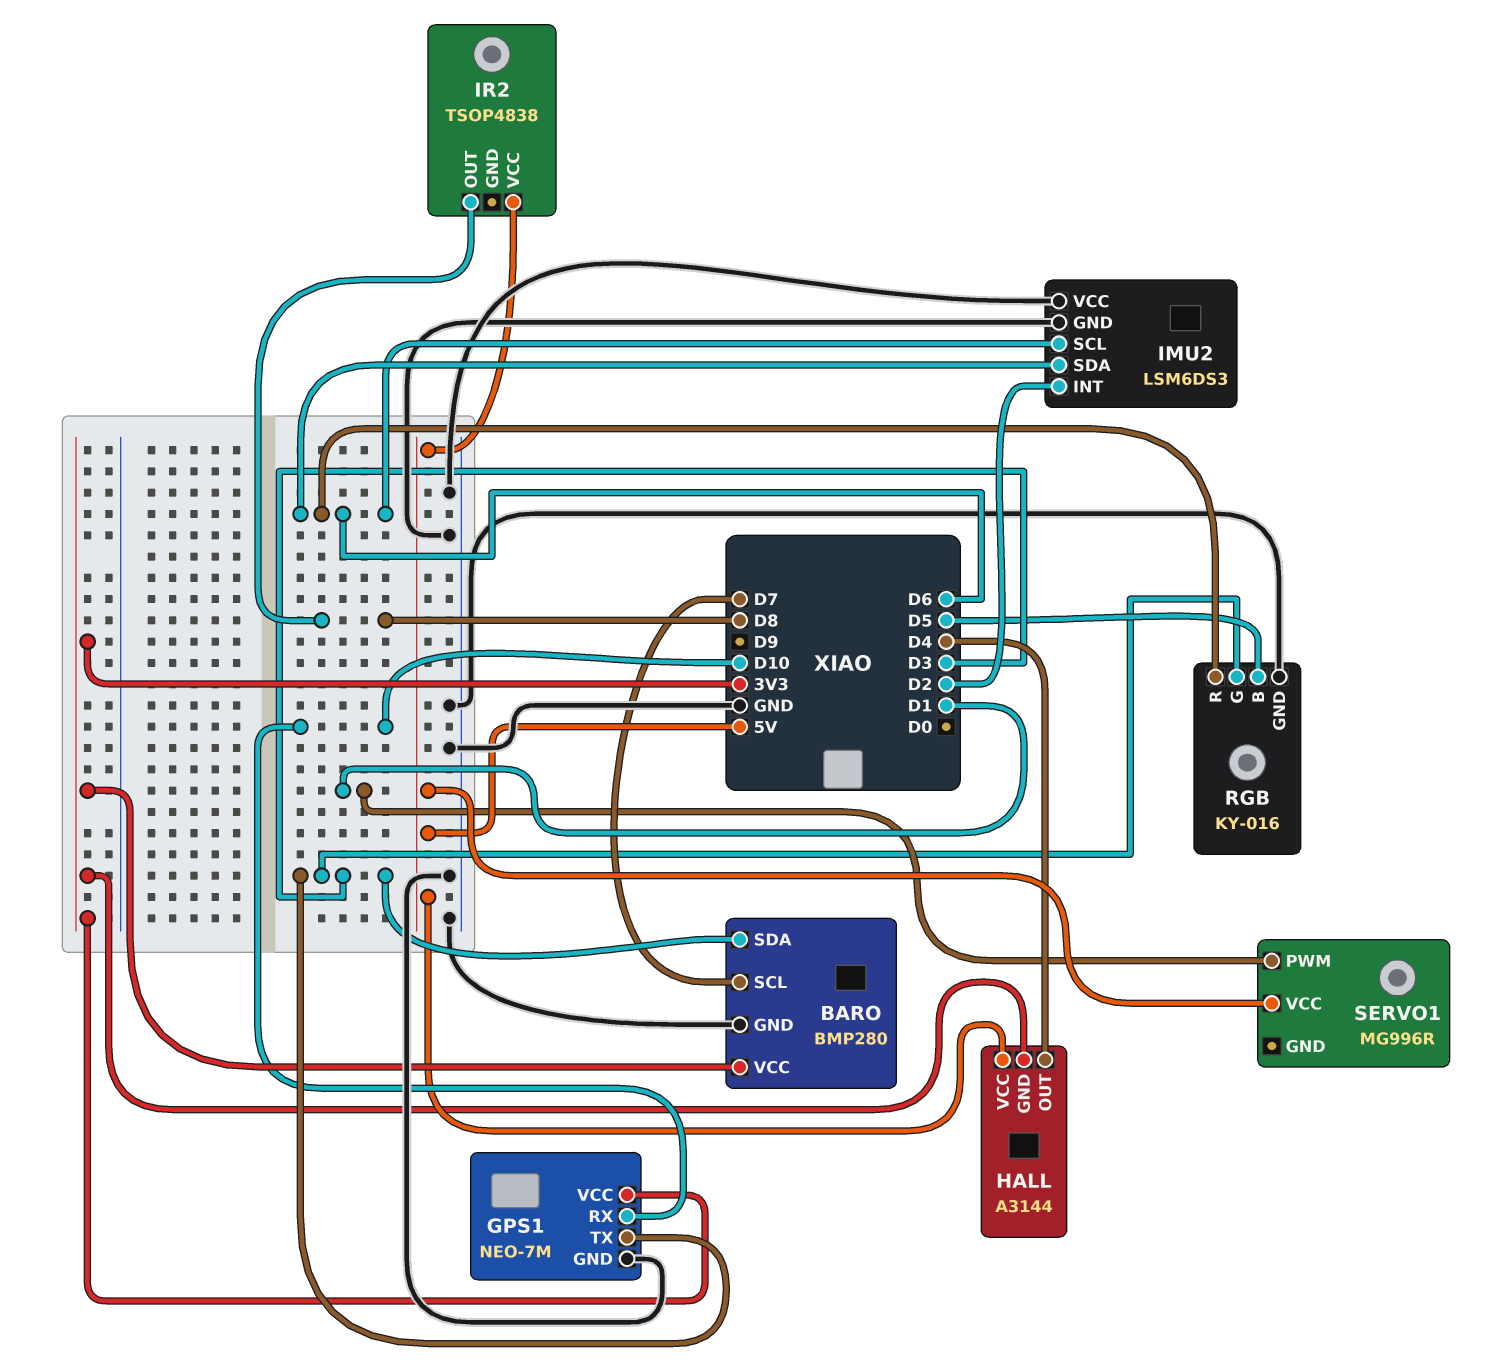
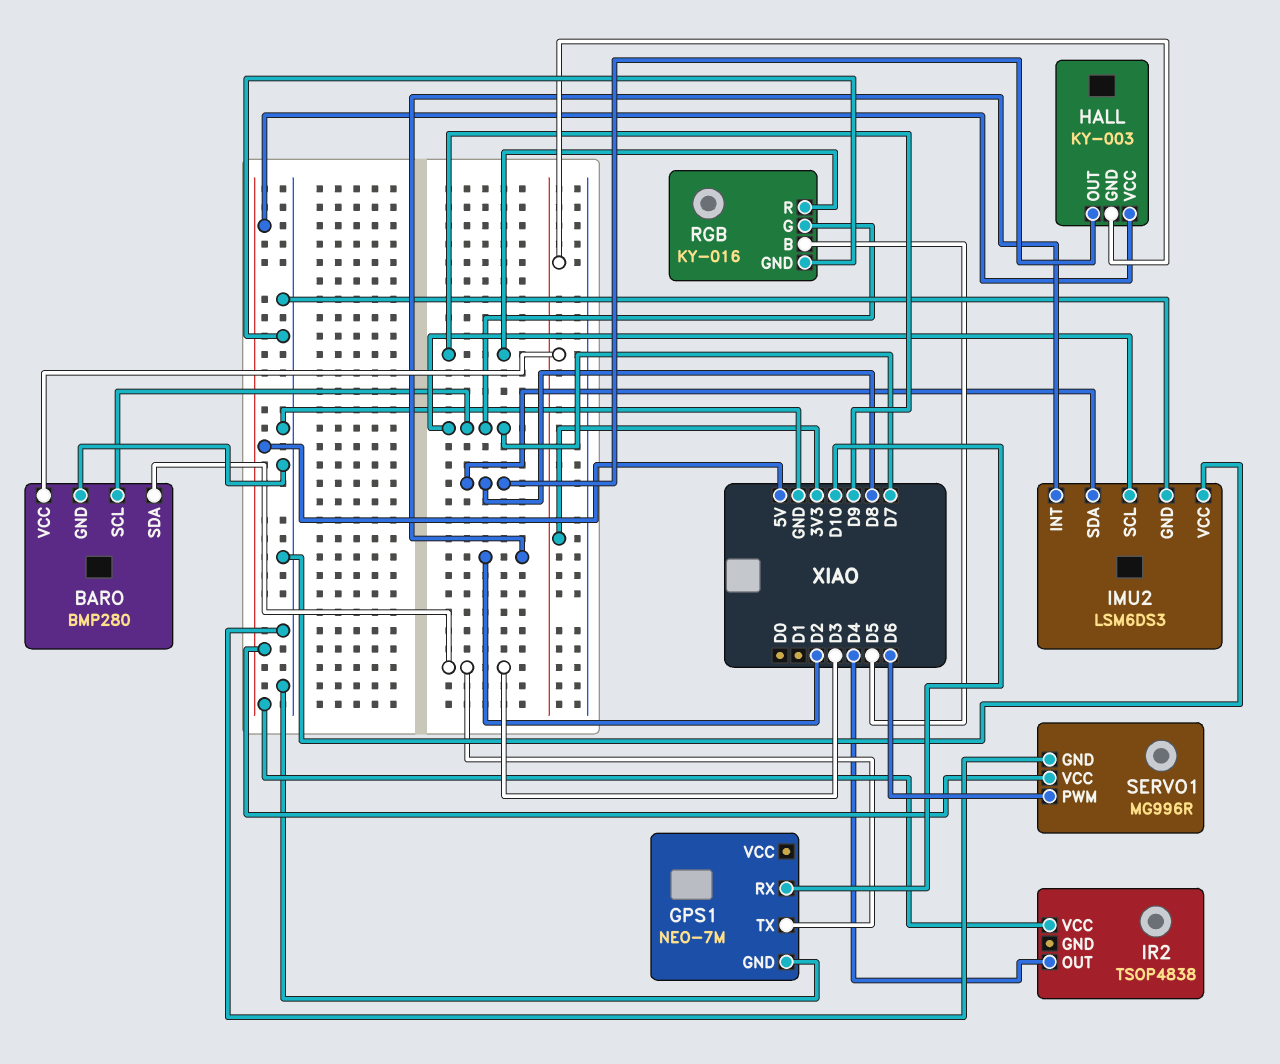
GPS1 pin VCC: 3V3 -> none
HALL: A3144 -> KY-003
HALL pin OUT: D4 -> D8
IMU2 pin SCL: D6 -> D7
IMU2 pin SDA: D6 -> D8
IR2 pin OUT: D8 -> D4
RGB pin G: D3 -> D7
RGB pin R: D6 -> D9
SERVO1 pin GND: none -> GND
SERVO1 pin PWM: D1 -> D6

